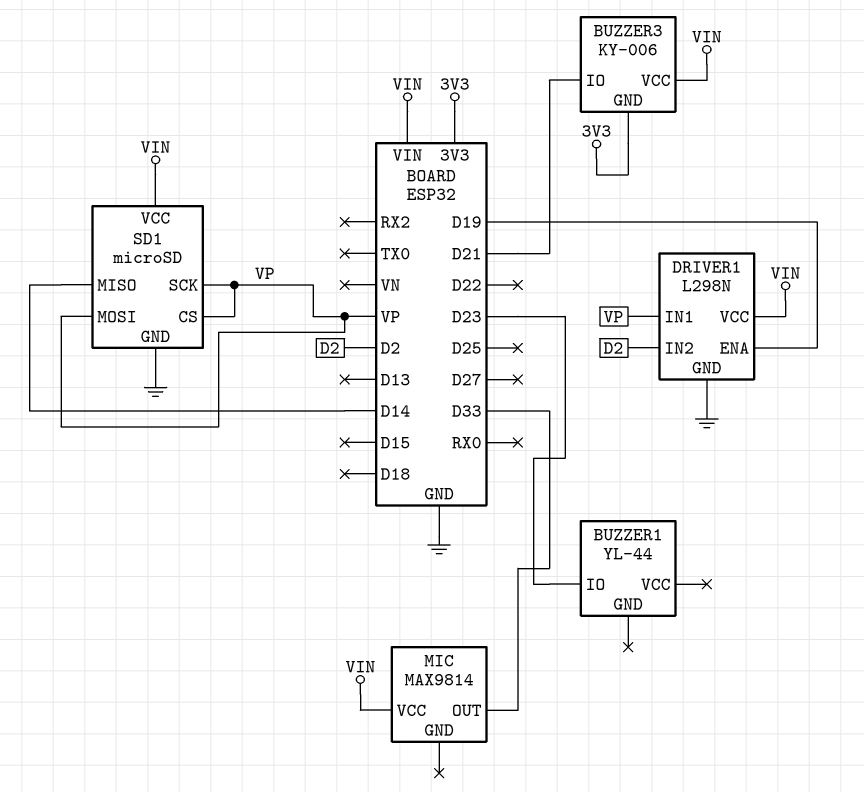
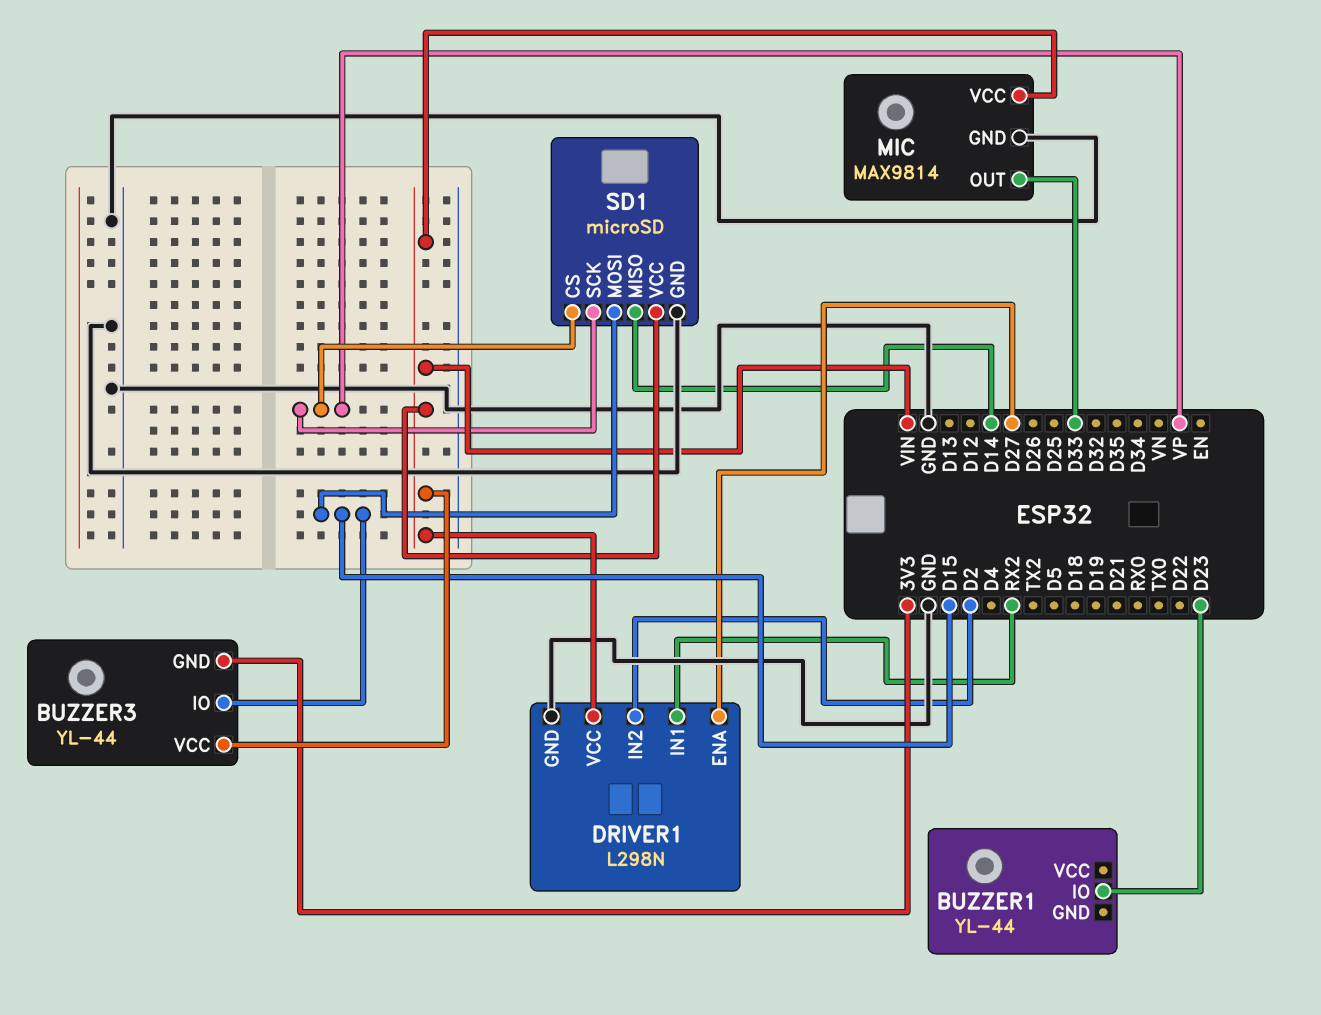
BUZZER3: KY-006 -> YL-44
BUZZER3 pin IO: D21 -> D15
DRIVER1 pin ENA: D19 -> D27
DRIVER1 pin IN1: VP -> RX2
MIC pin GND: none -> GND
SD1 pin MOSI: VP -> D15

